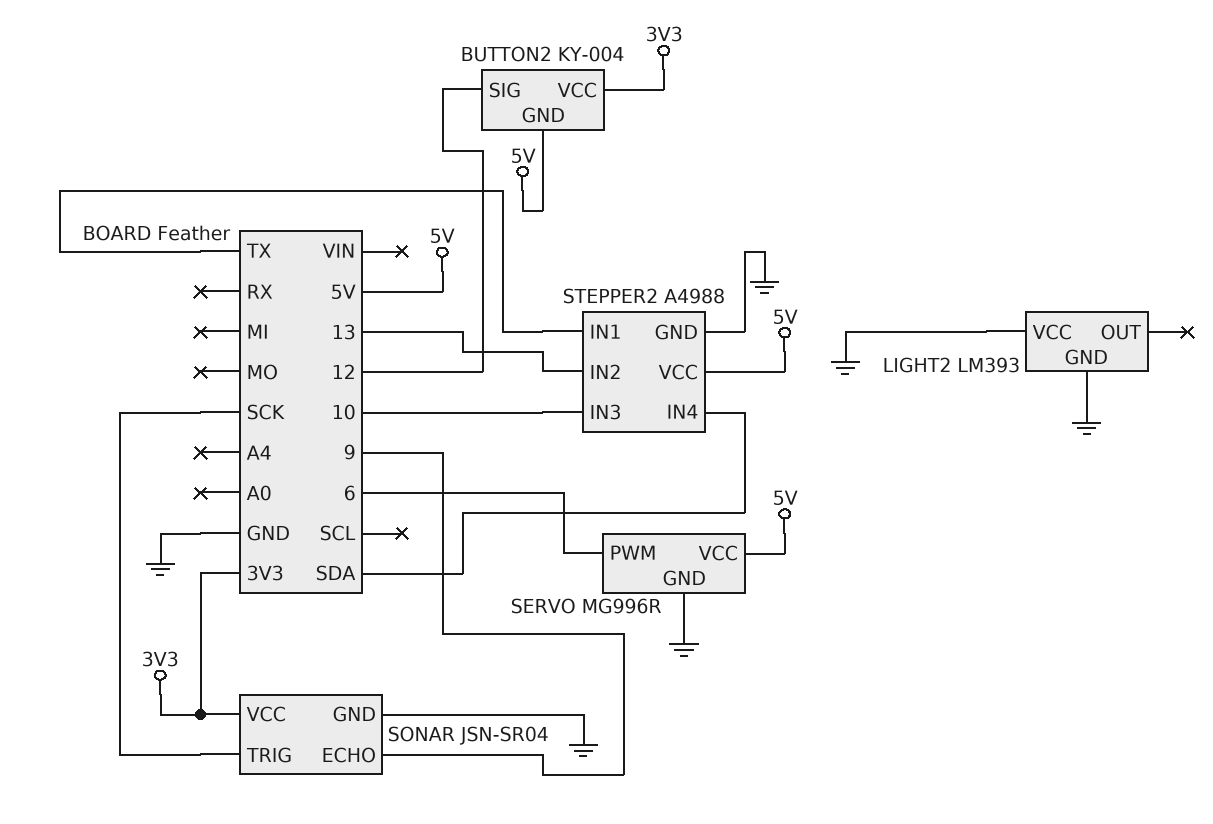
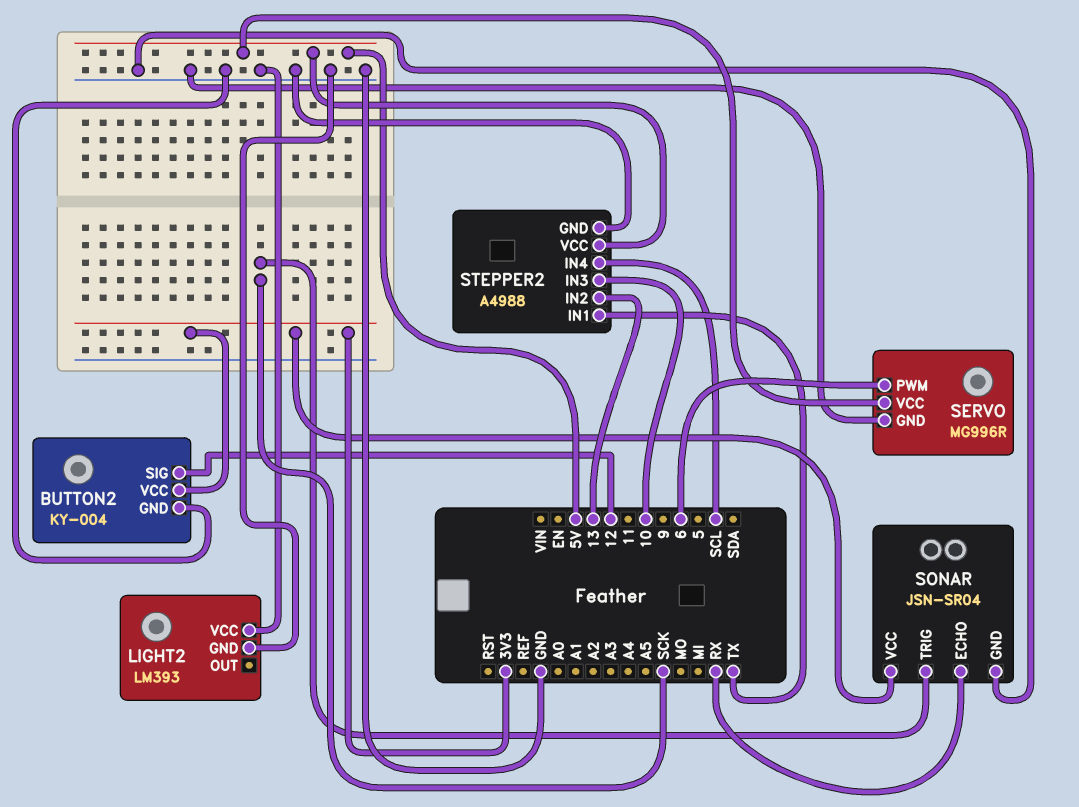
BUTTON2 pin GND: 5V -> GND
SONAR pin ECHO: 9 -> RX
STEPPER2 pin IN4: SDA -> SCL

